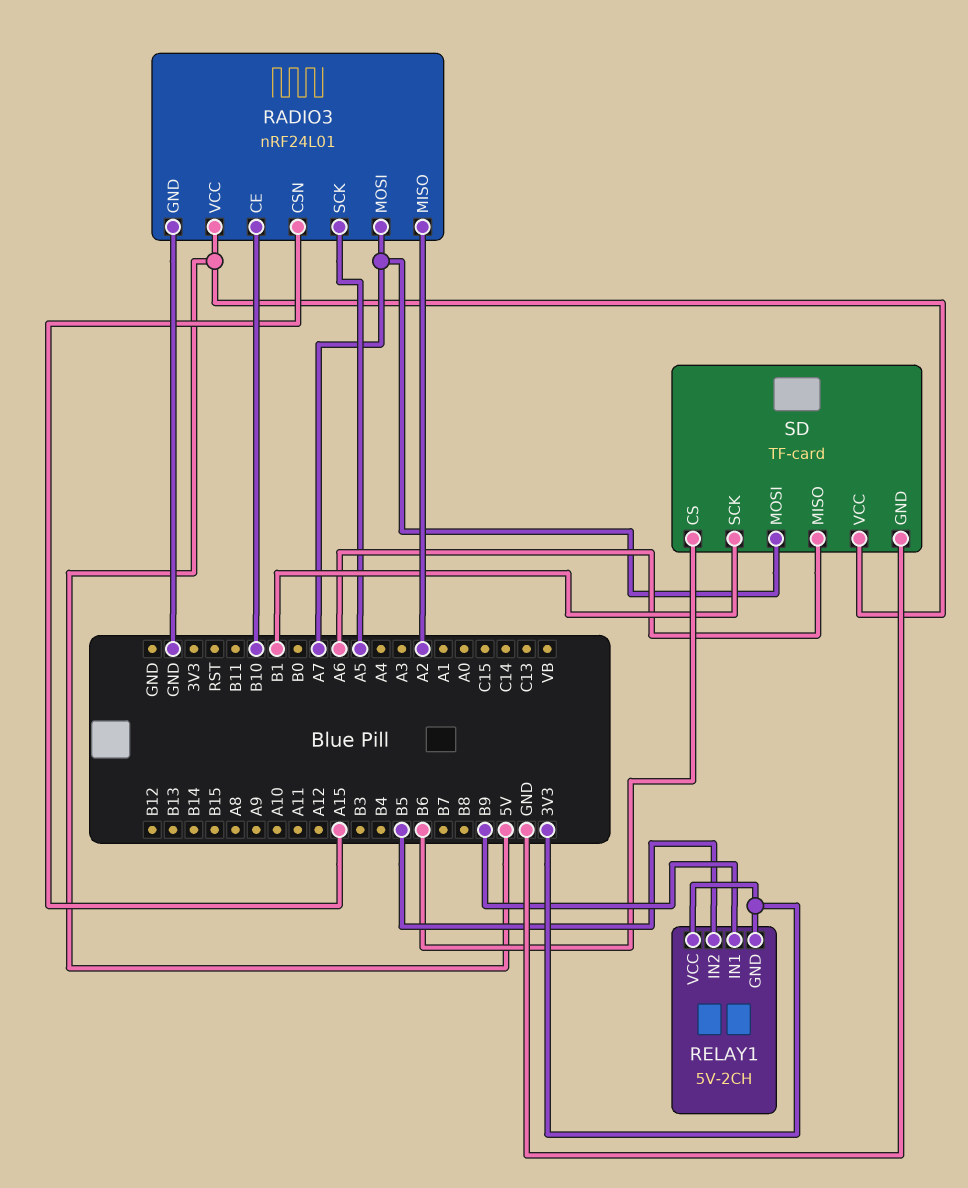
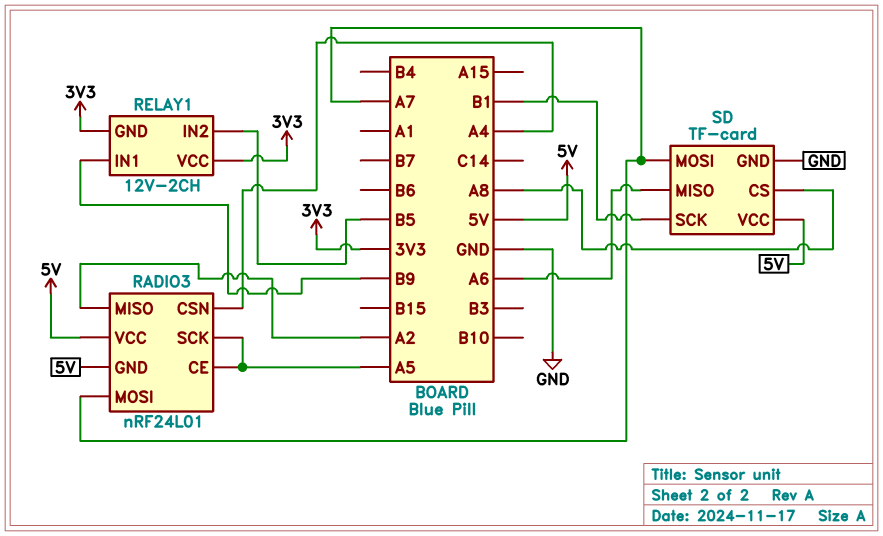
RADIO3 pin CE: B10 -> A5
RADIO3 pin CSN: A15 -> A4
RADIO3 pin GND: GND -> 5V
RELAY1: 5V-2CH -> 12V-2CH
SD pin CS: B6 -> A8

